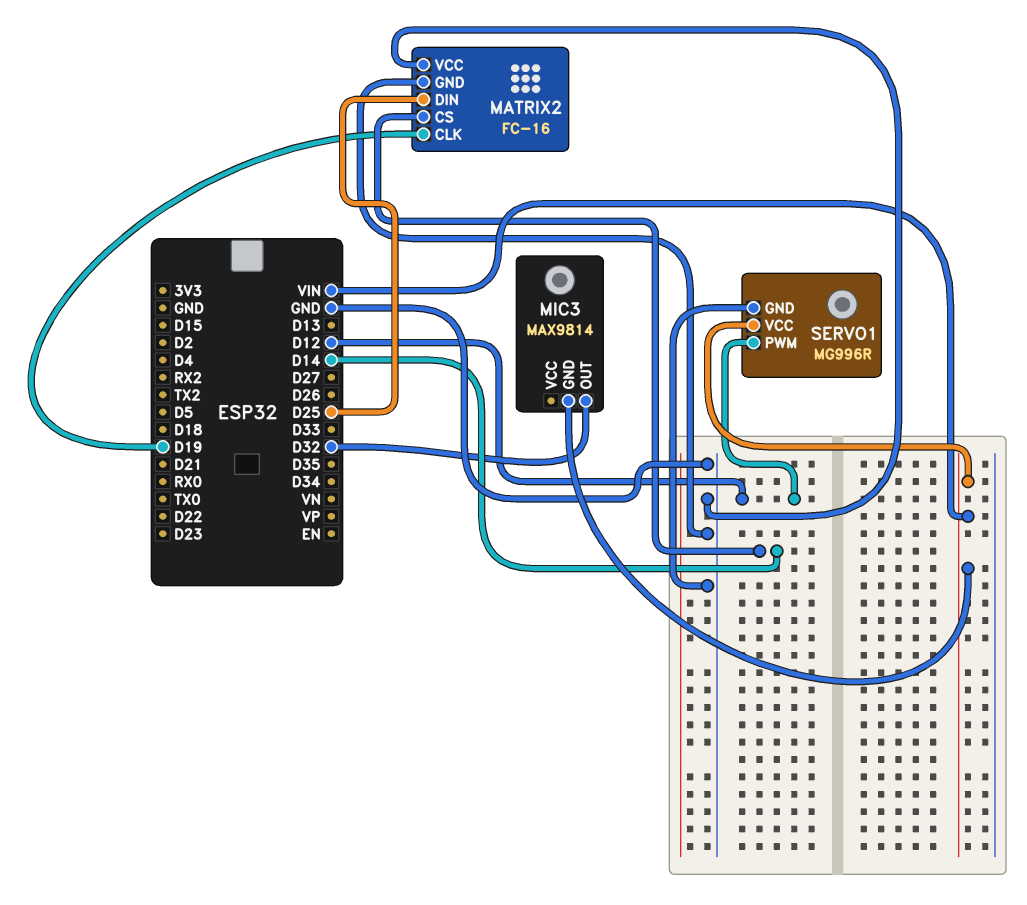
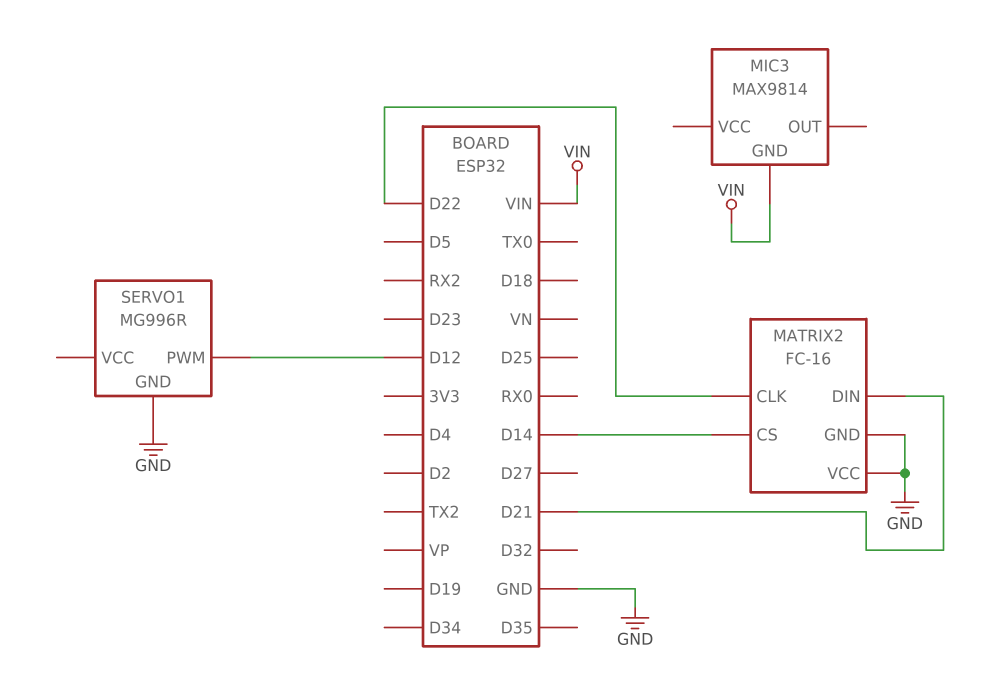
MATRIX2 pin CLK: D19 -> D22
MATRIX2 pin DIN: D25 -> D21
MIC3 pin OUT: D32 -> none
SERVO1 pin VCC: VIN -> none

